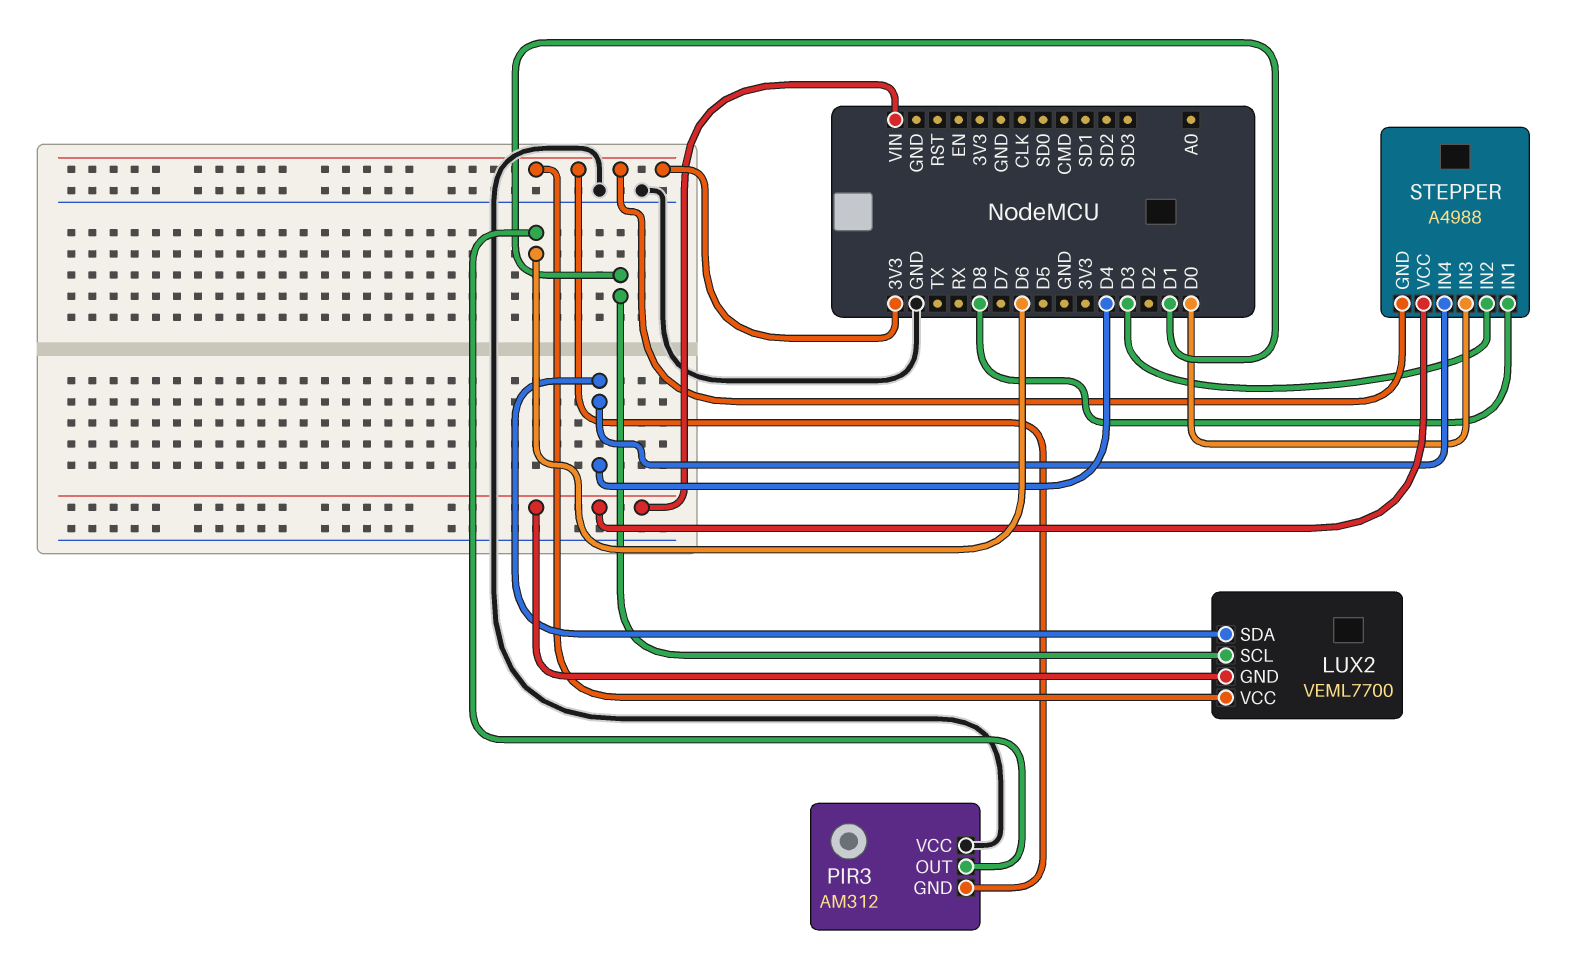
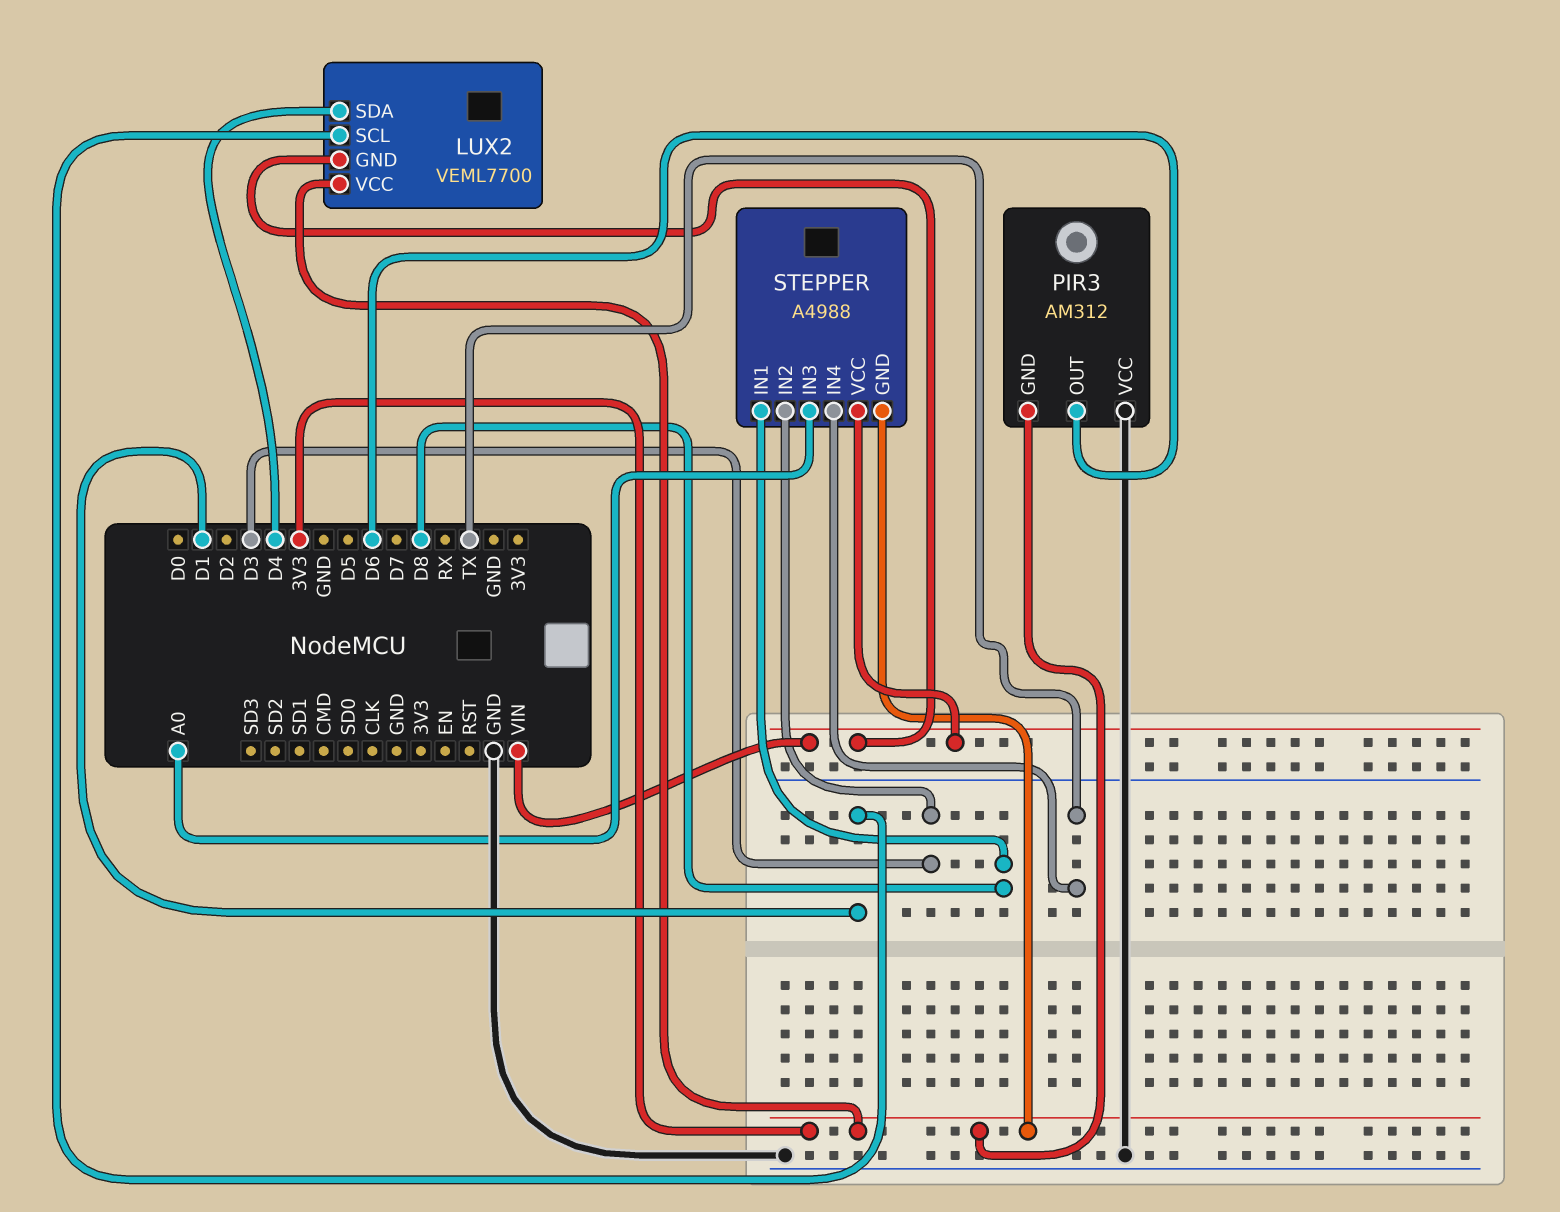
STEPPER pin IN3: D0 -> A0
STEPPER pin IN4: D4 -> TX

